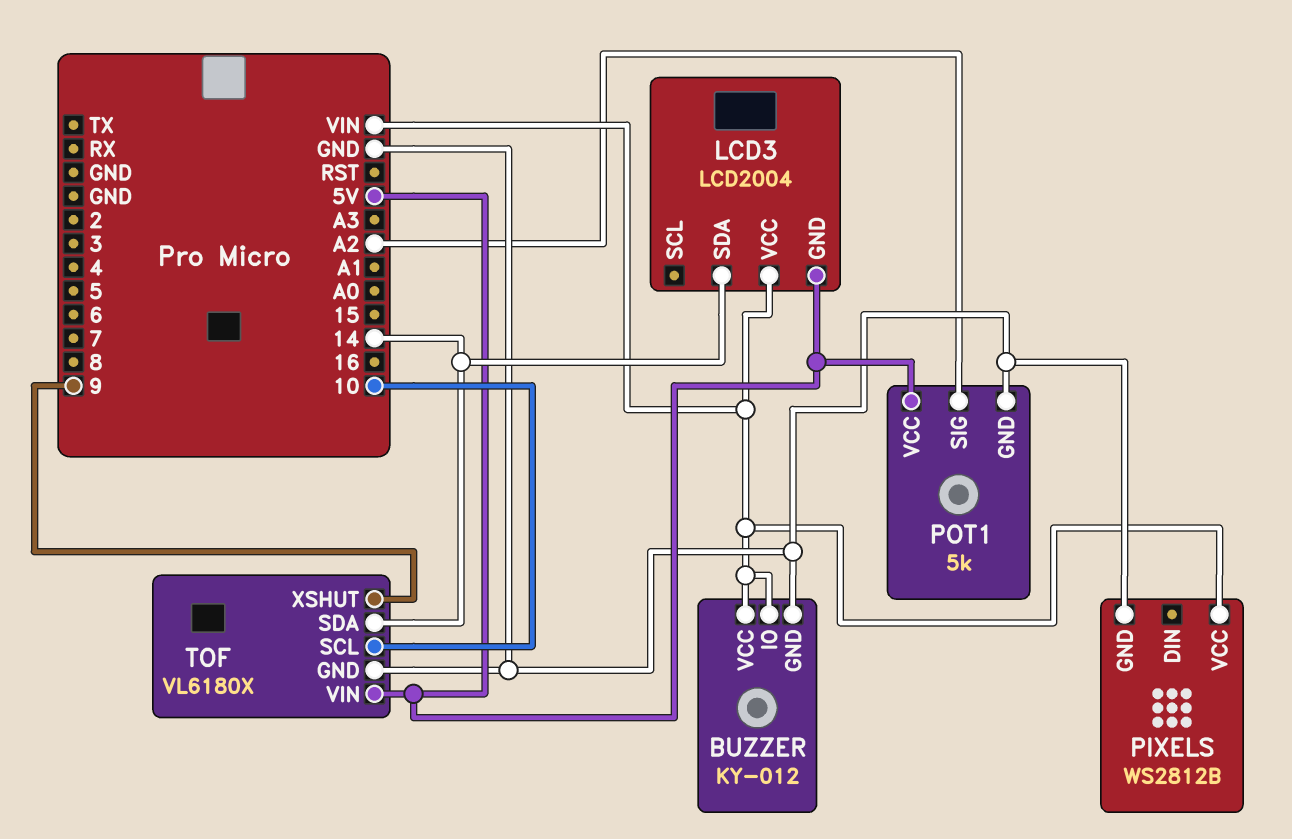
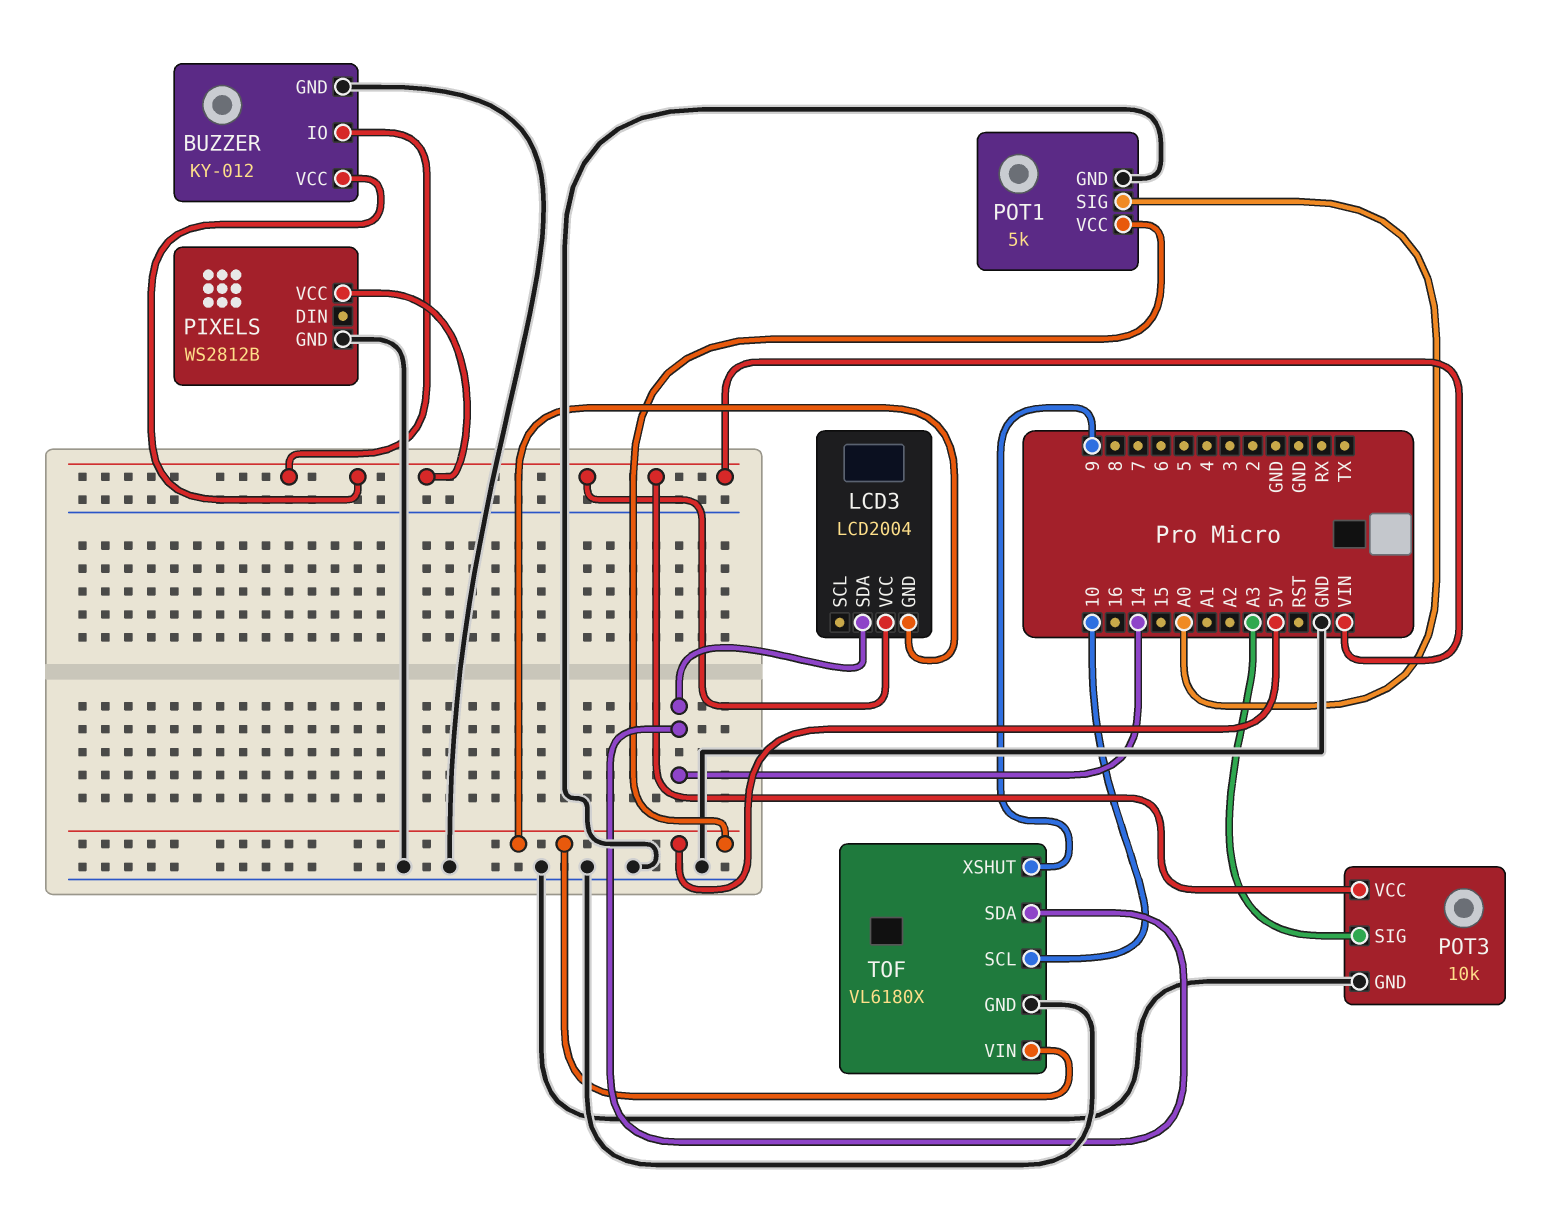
POT1 pin SIG: A2 -> A0
POT3: none -> 10k
POT3 pin GND: none -> GND
POT3 pin SIG: none -> A3
POT3 pin VCC: none -> VIN

